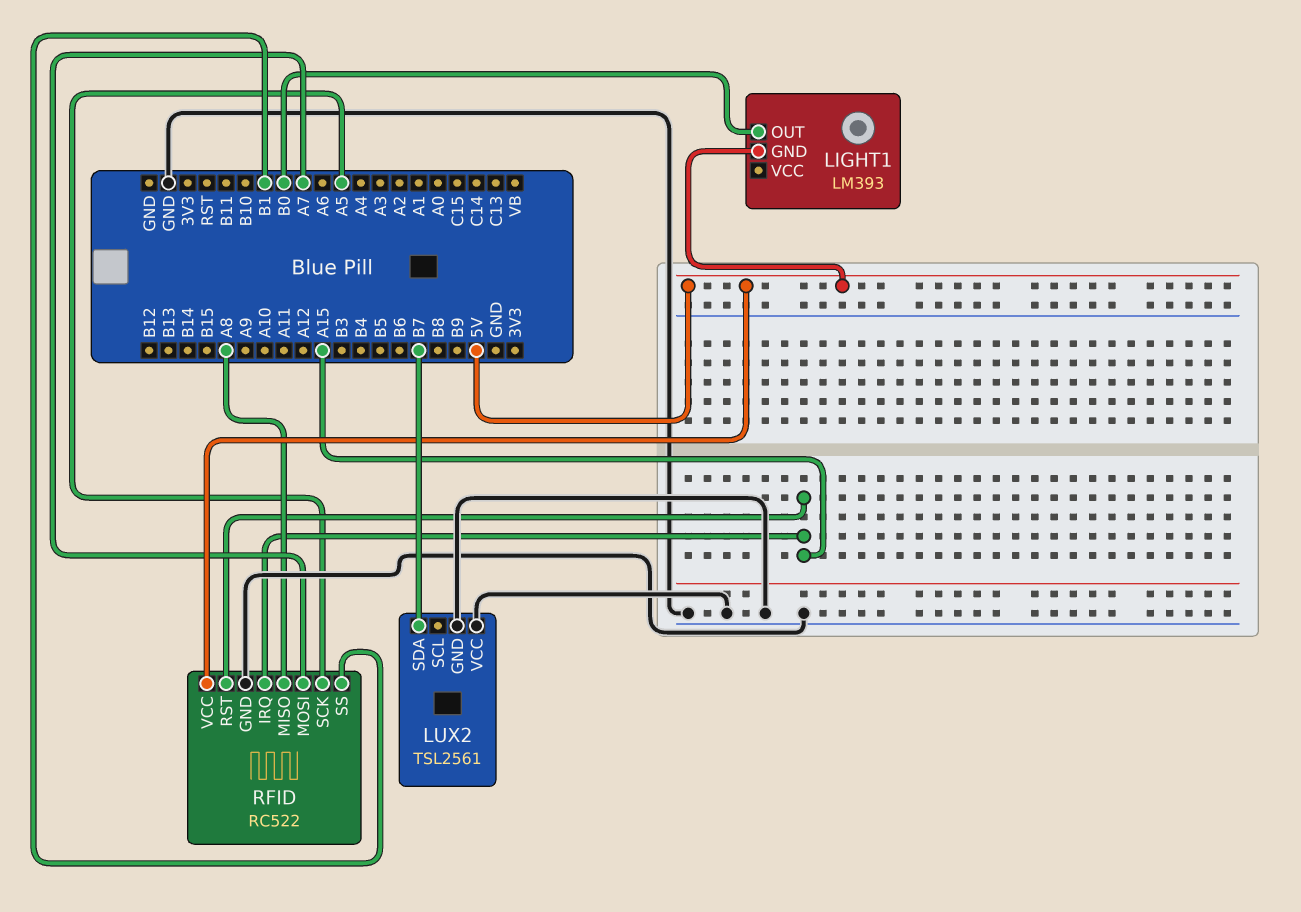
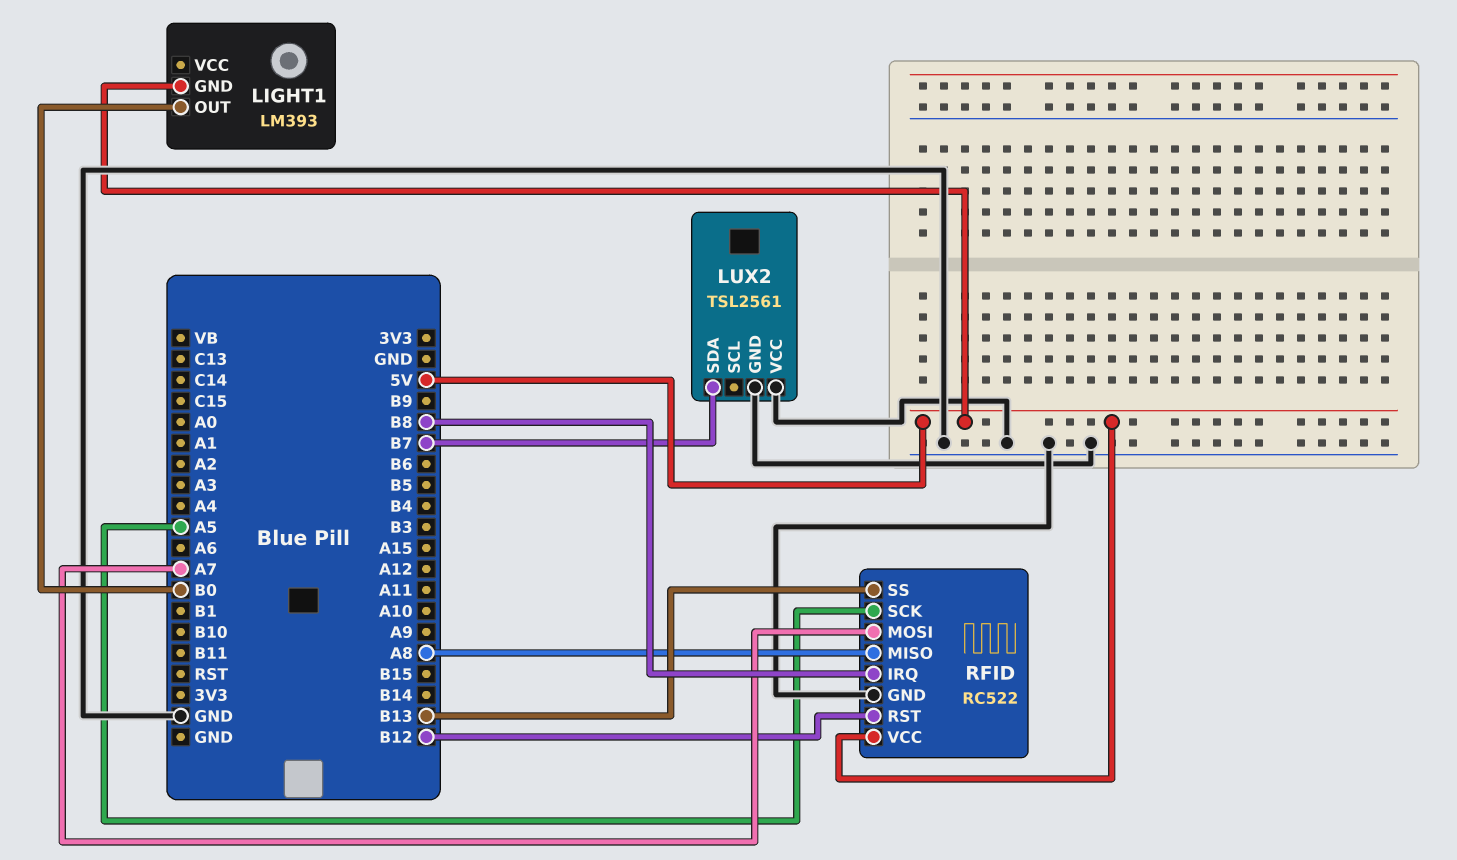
RFID pin IRQ: A15 -> B8
RFID pin RST: A15 -> B12
RFID pin SS: B1 -> B13

